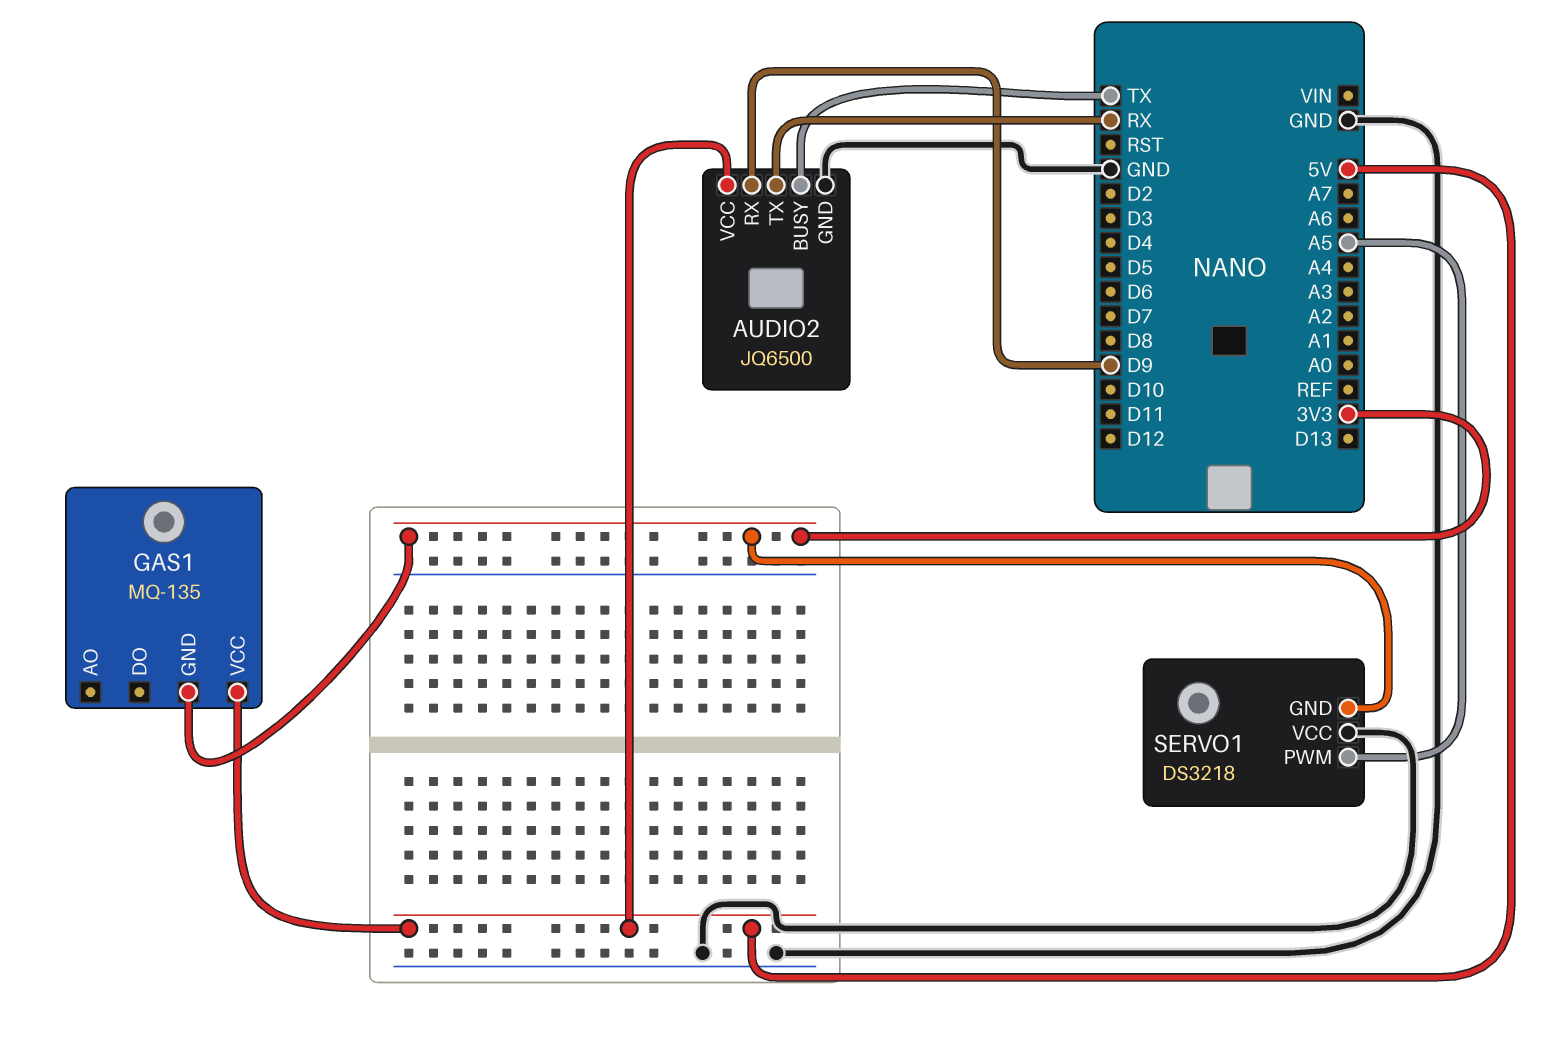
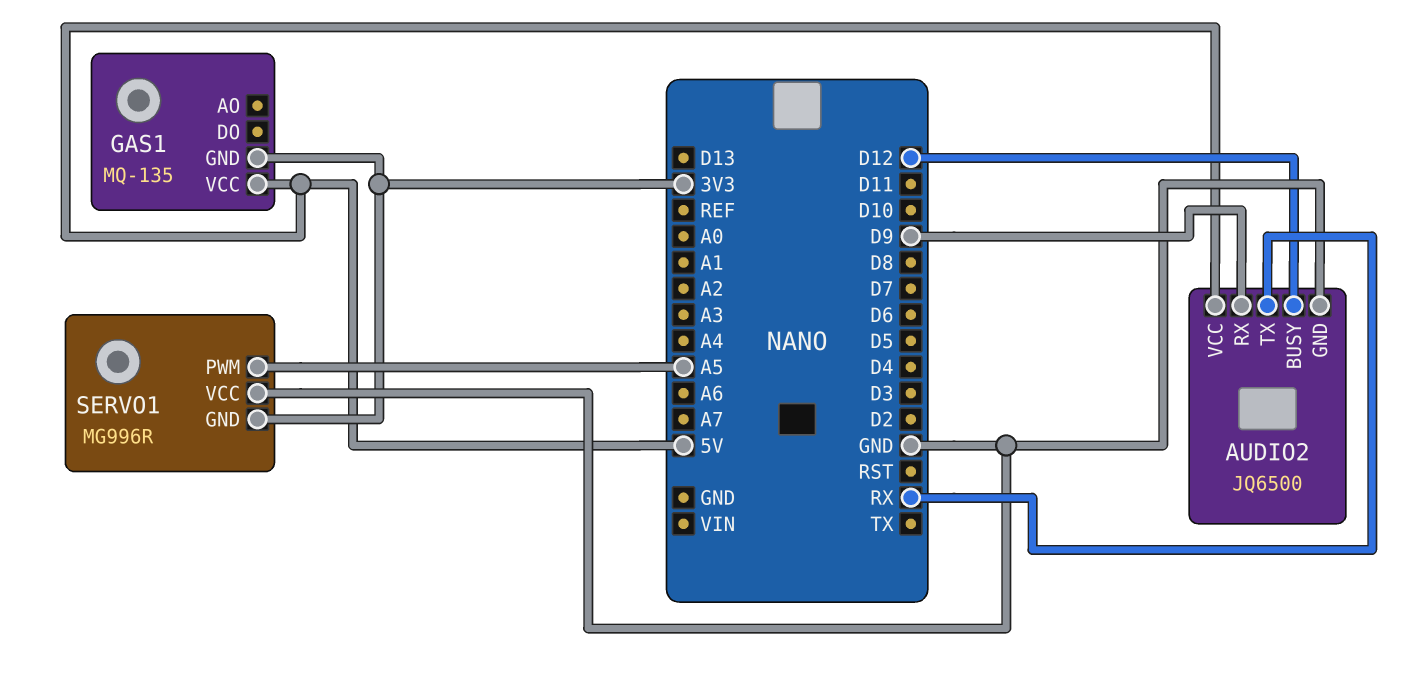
AUDIO2 pin BUSY: TX -> D12
SERVO1: DS3218 -> MG996R

